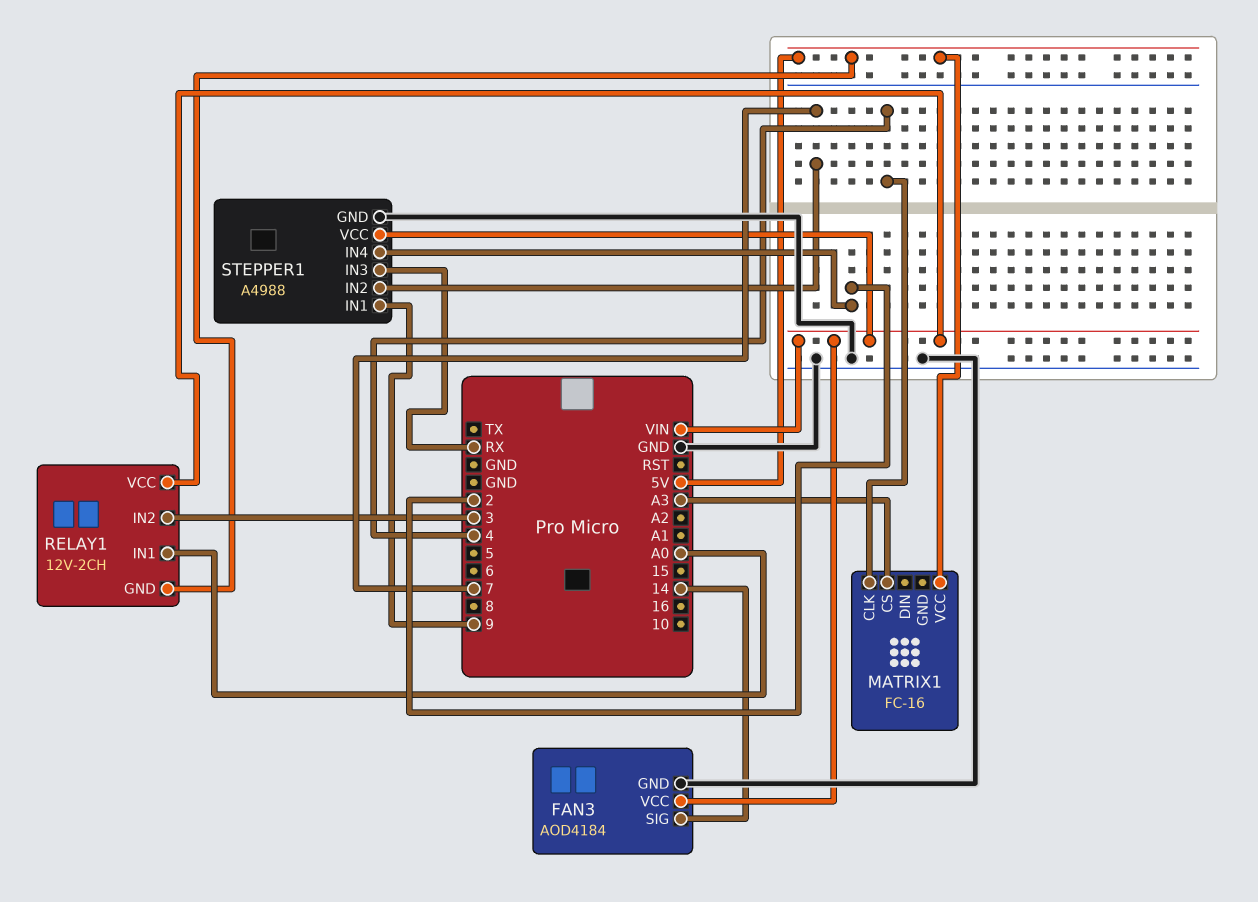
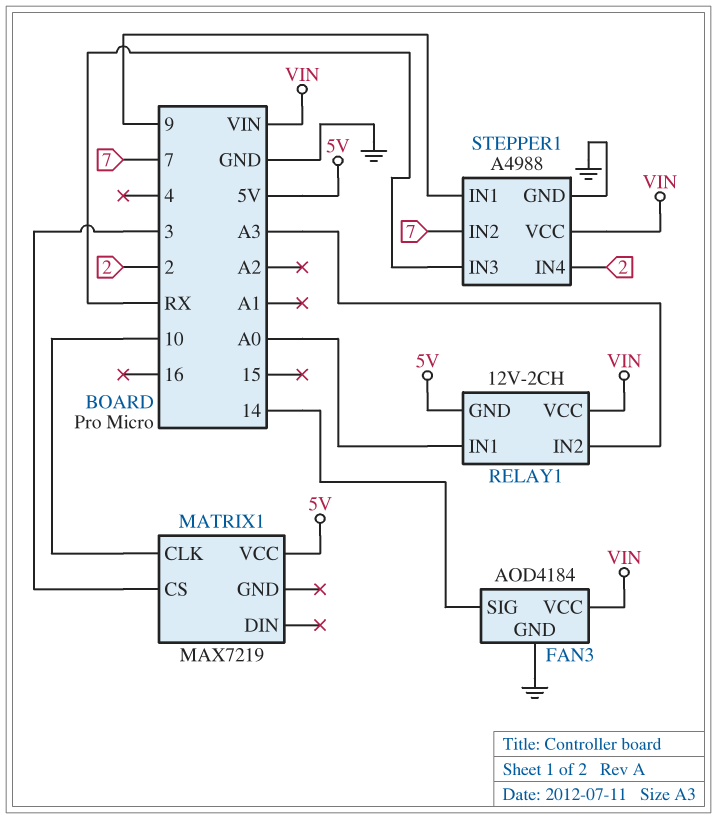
MATRIX1: FC-16 -> MAX7219
MATRIX1 pin CLK: 4 -> 10
MATRIX1 pin CS: A3 -> 3
RELAY1 pin IN2: 3 -> A3

